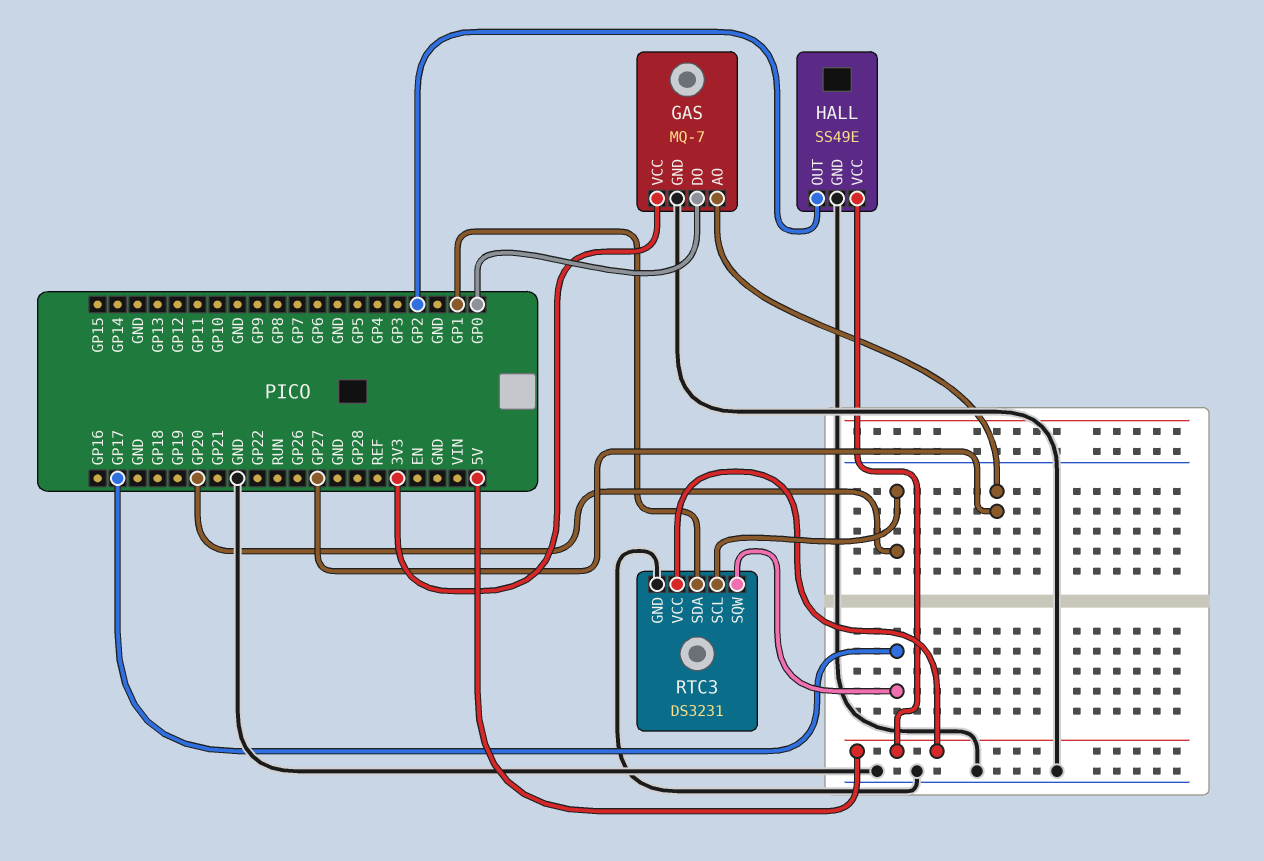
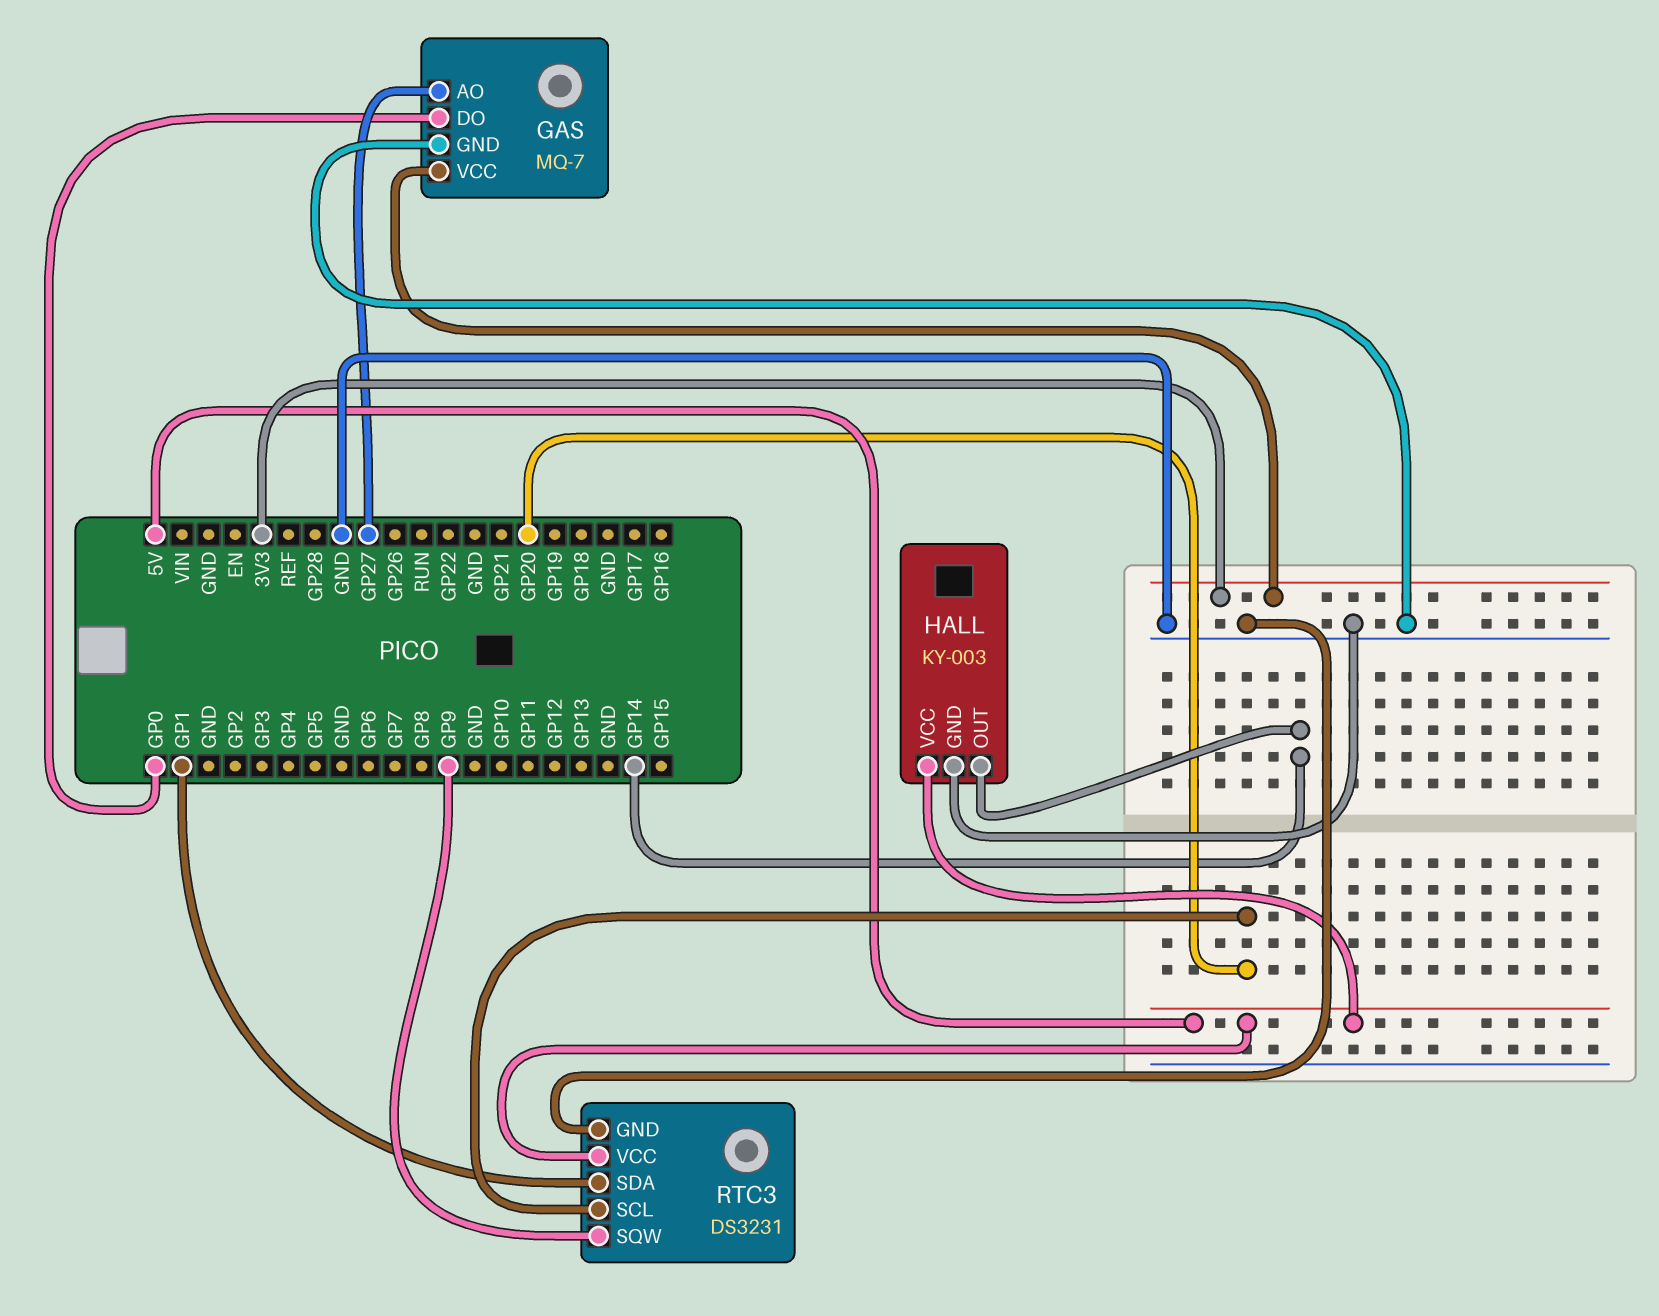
HALL: SS49E -> KY-003
HALL pin OUT: GP2 -> GP14
RTC3 pin SQW: GP17 -> GP9

